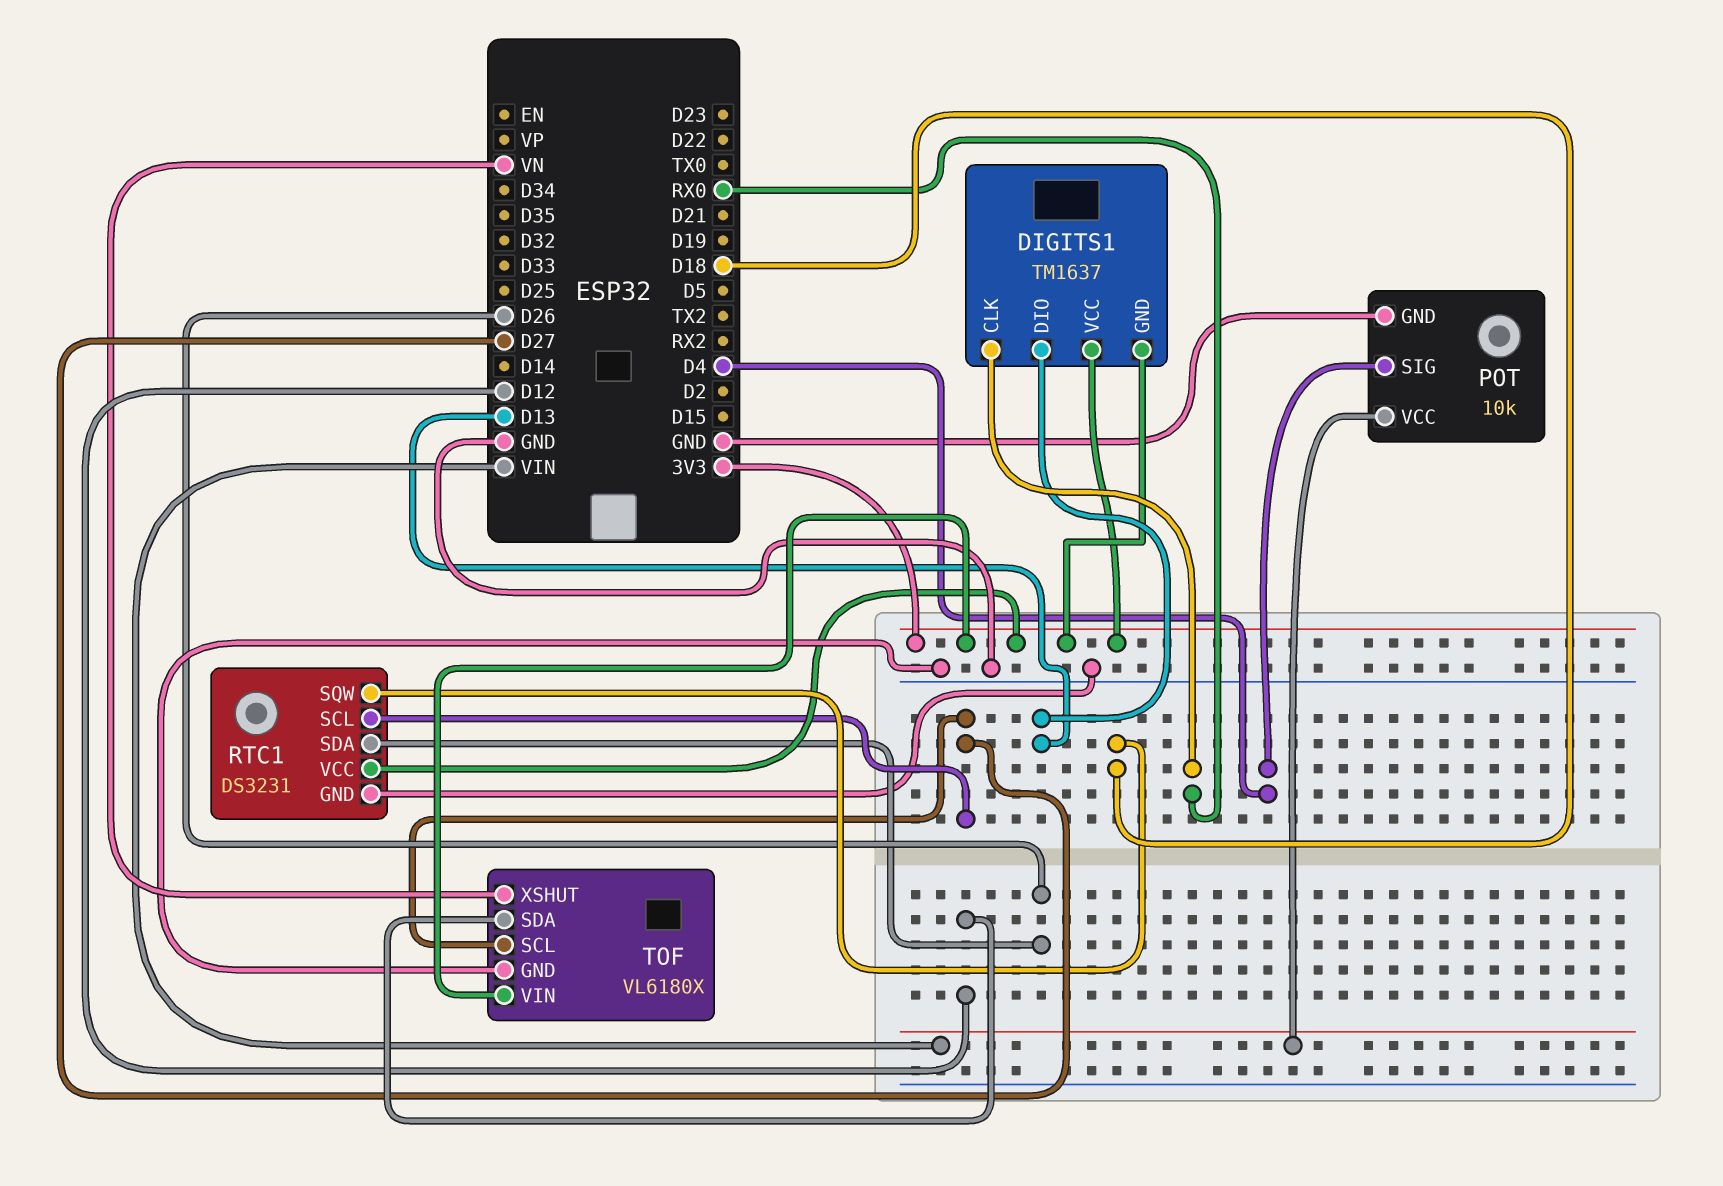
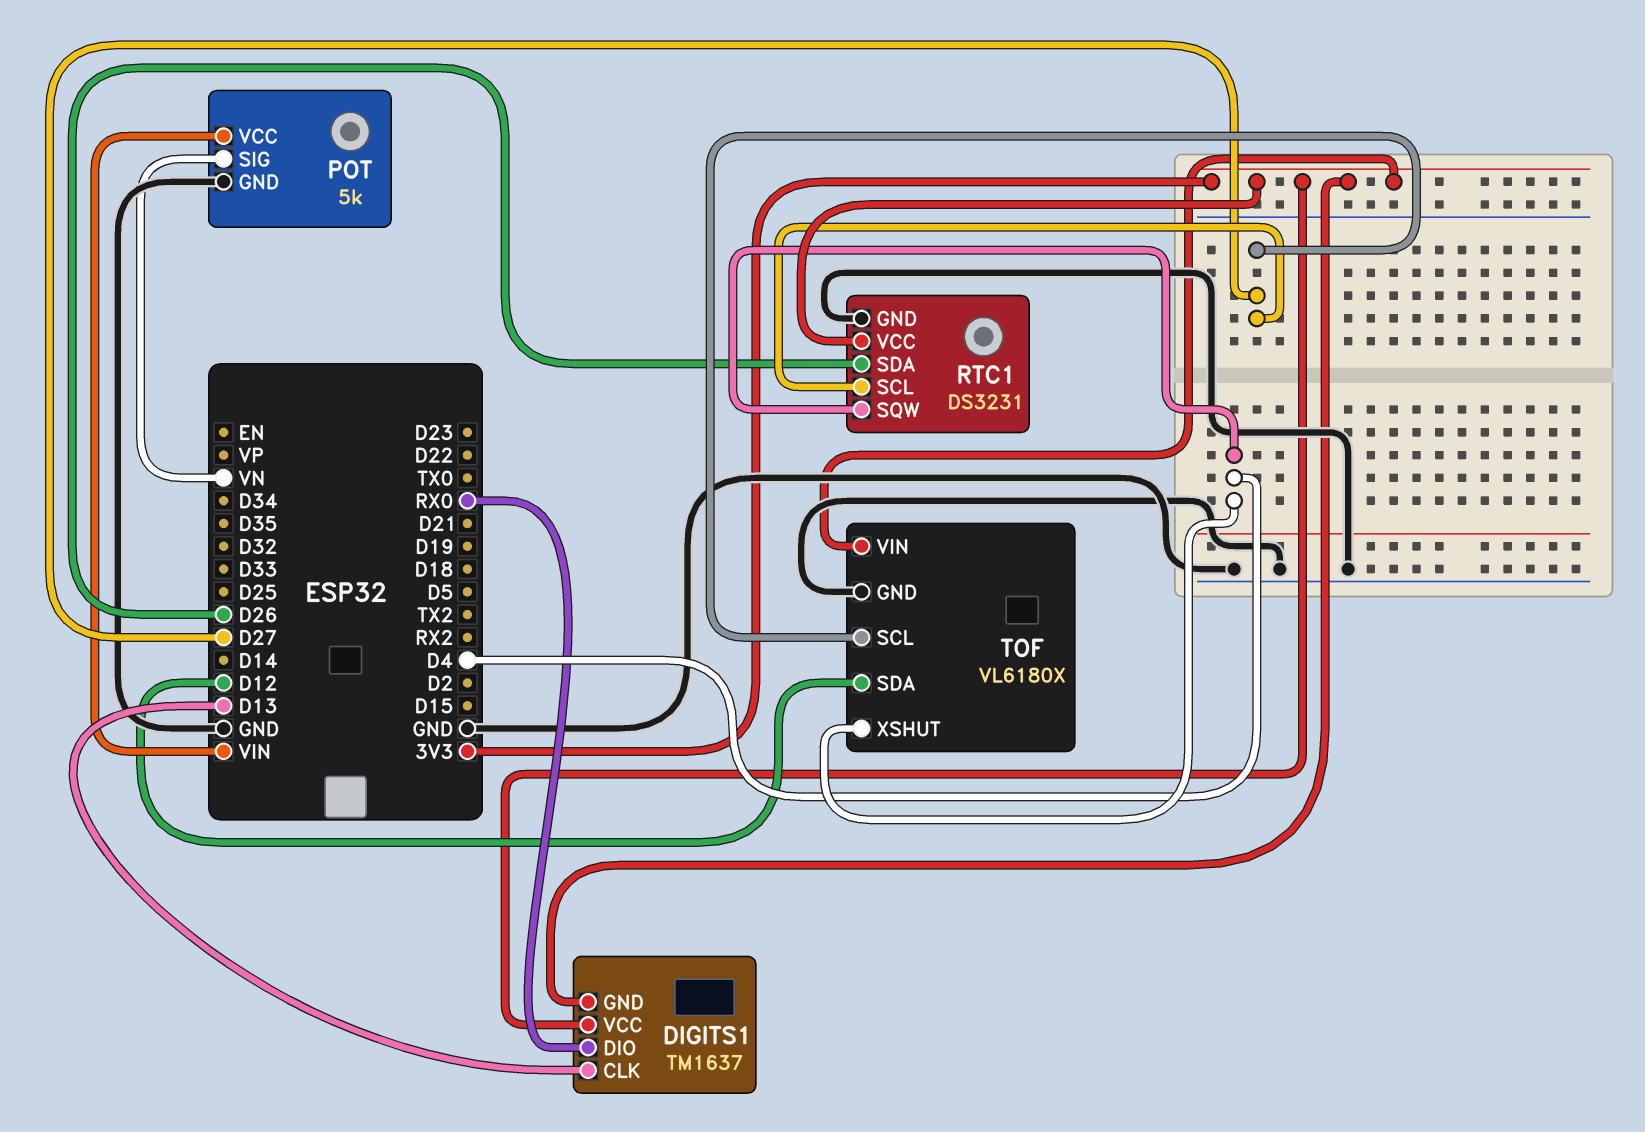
DIGITS1 pin CLK: RX0 -> D13
DIGITS1 pin DIO: D13 -> RX0
POT: 10k -> 5k
POT pin SIG: D4 -> VN
RTC1 pin SQW: D18 -> D4
TOF pin XSHUT: VN -> D4

